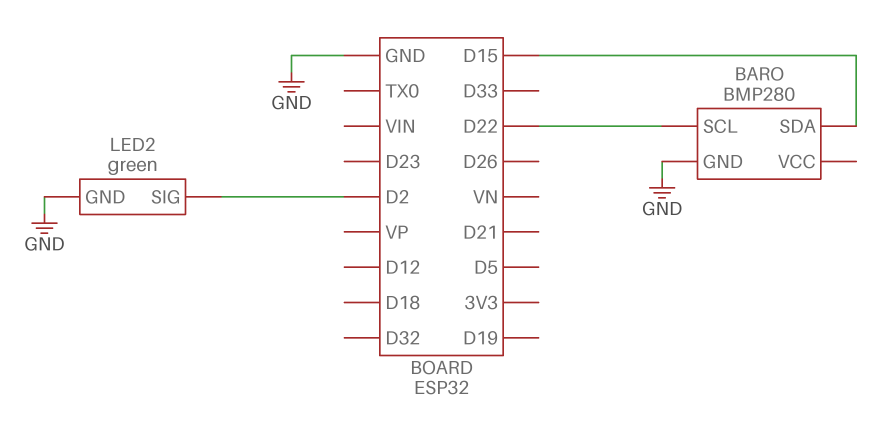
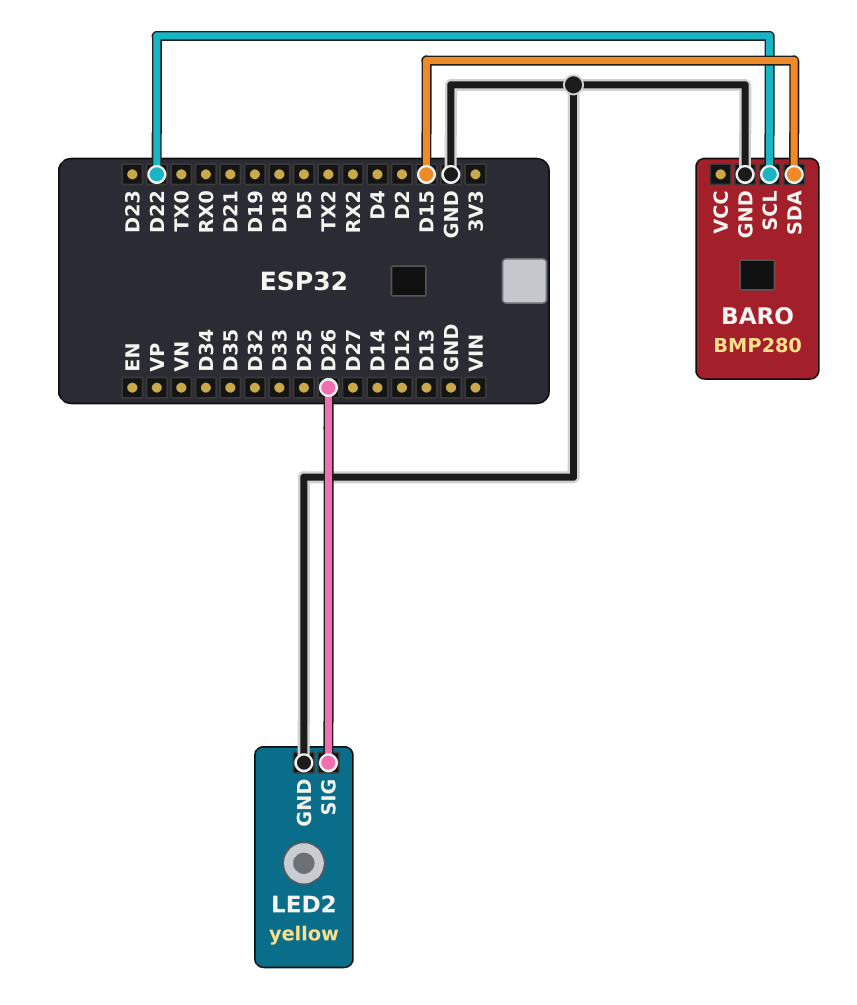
LED2: green -> yellow
LED2 pin SIG: D2 -> D26

